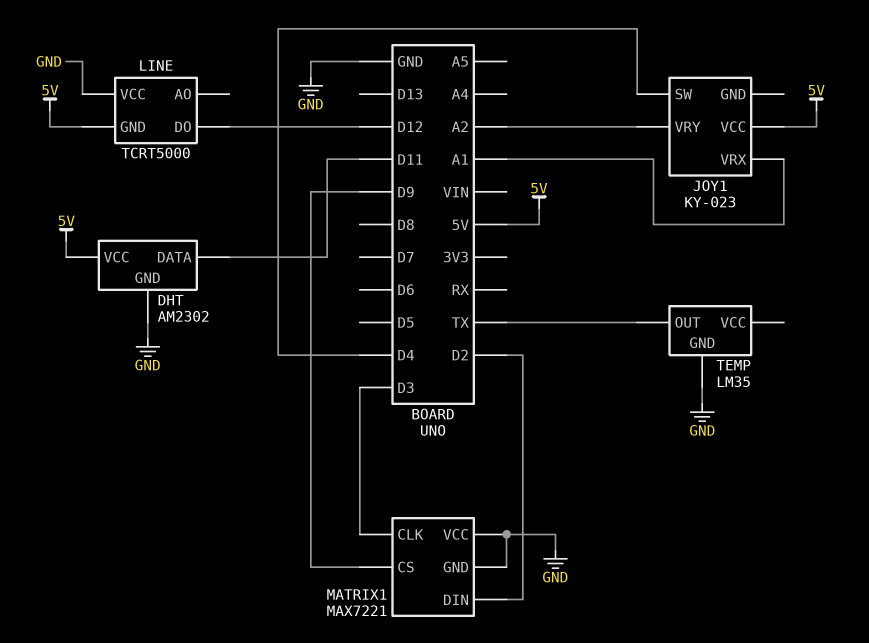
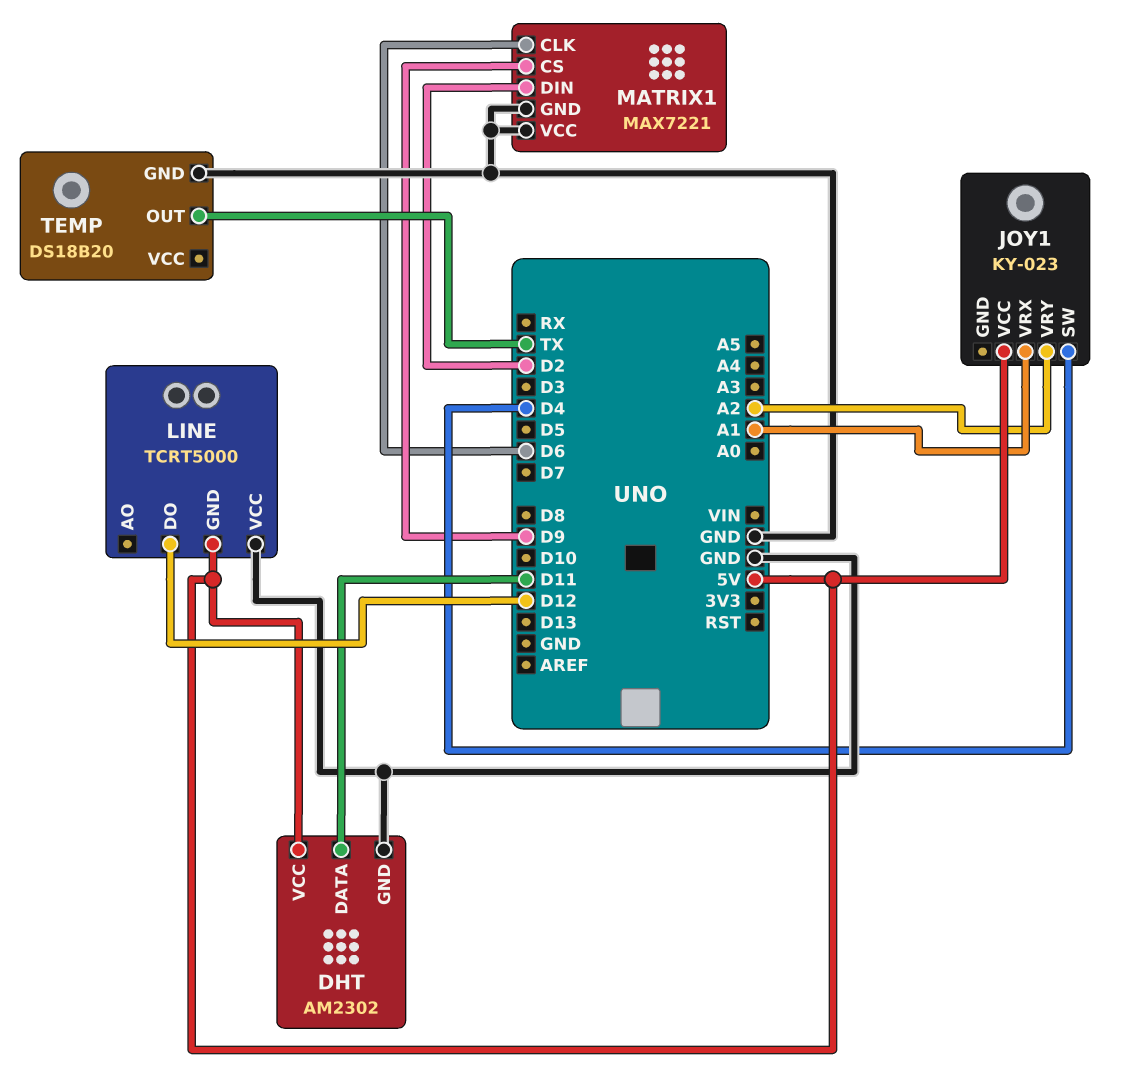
MATRIX1 pin CLK: D3 -> D6
TEMP: LM35 -> DS18B20

